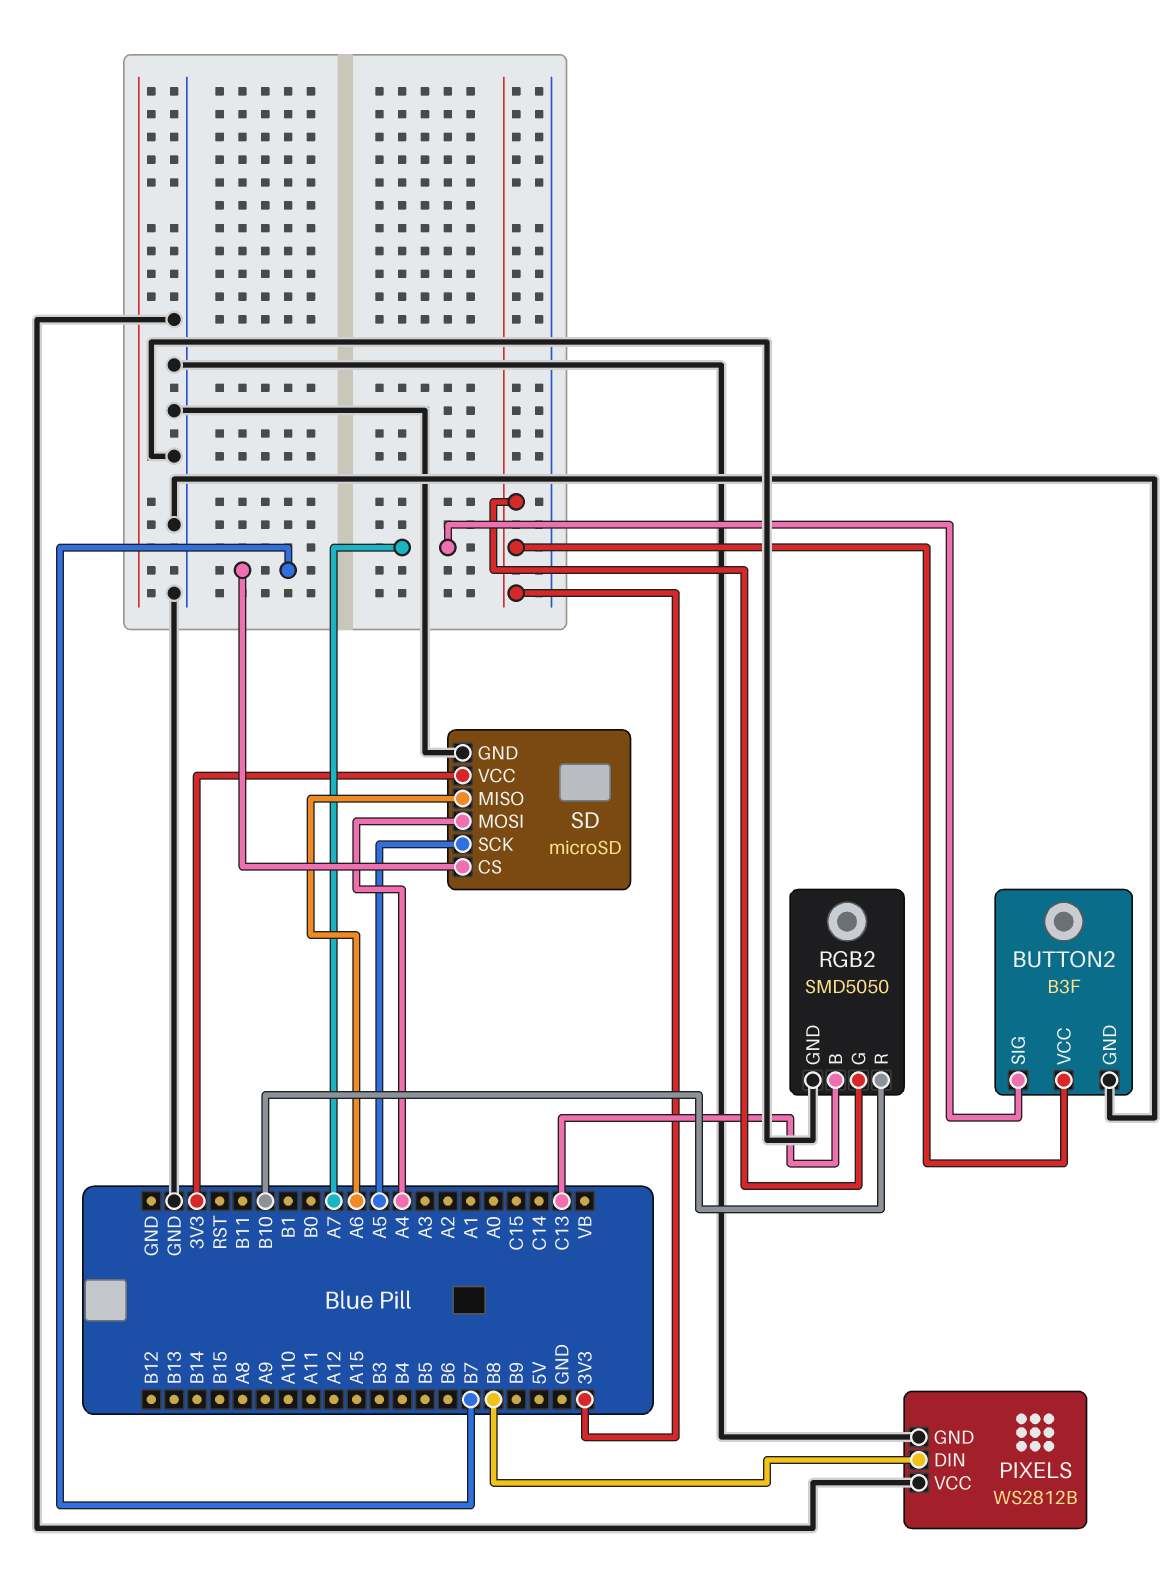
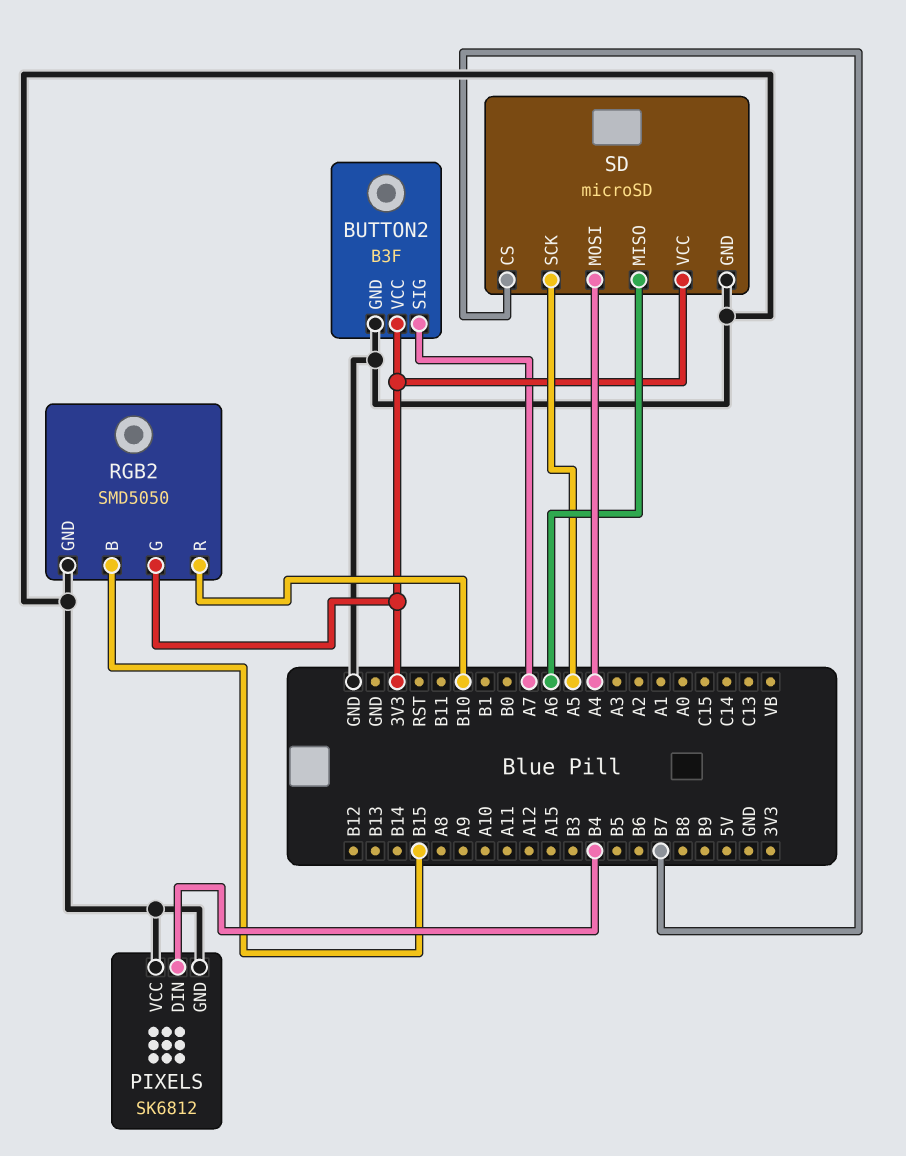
PIXELS: WS2812B -> SK6812
PIXELS pin DIN: B8 -> B4
RGB2 pin B: C13 -> B15

